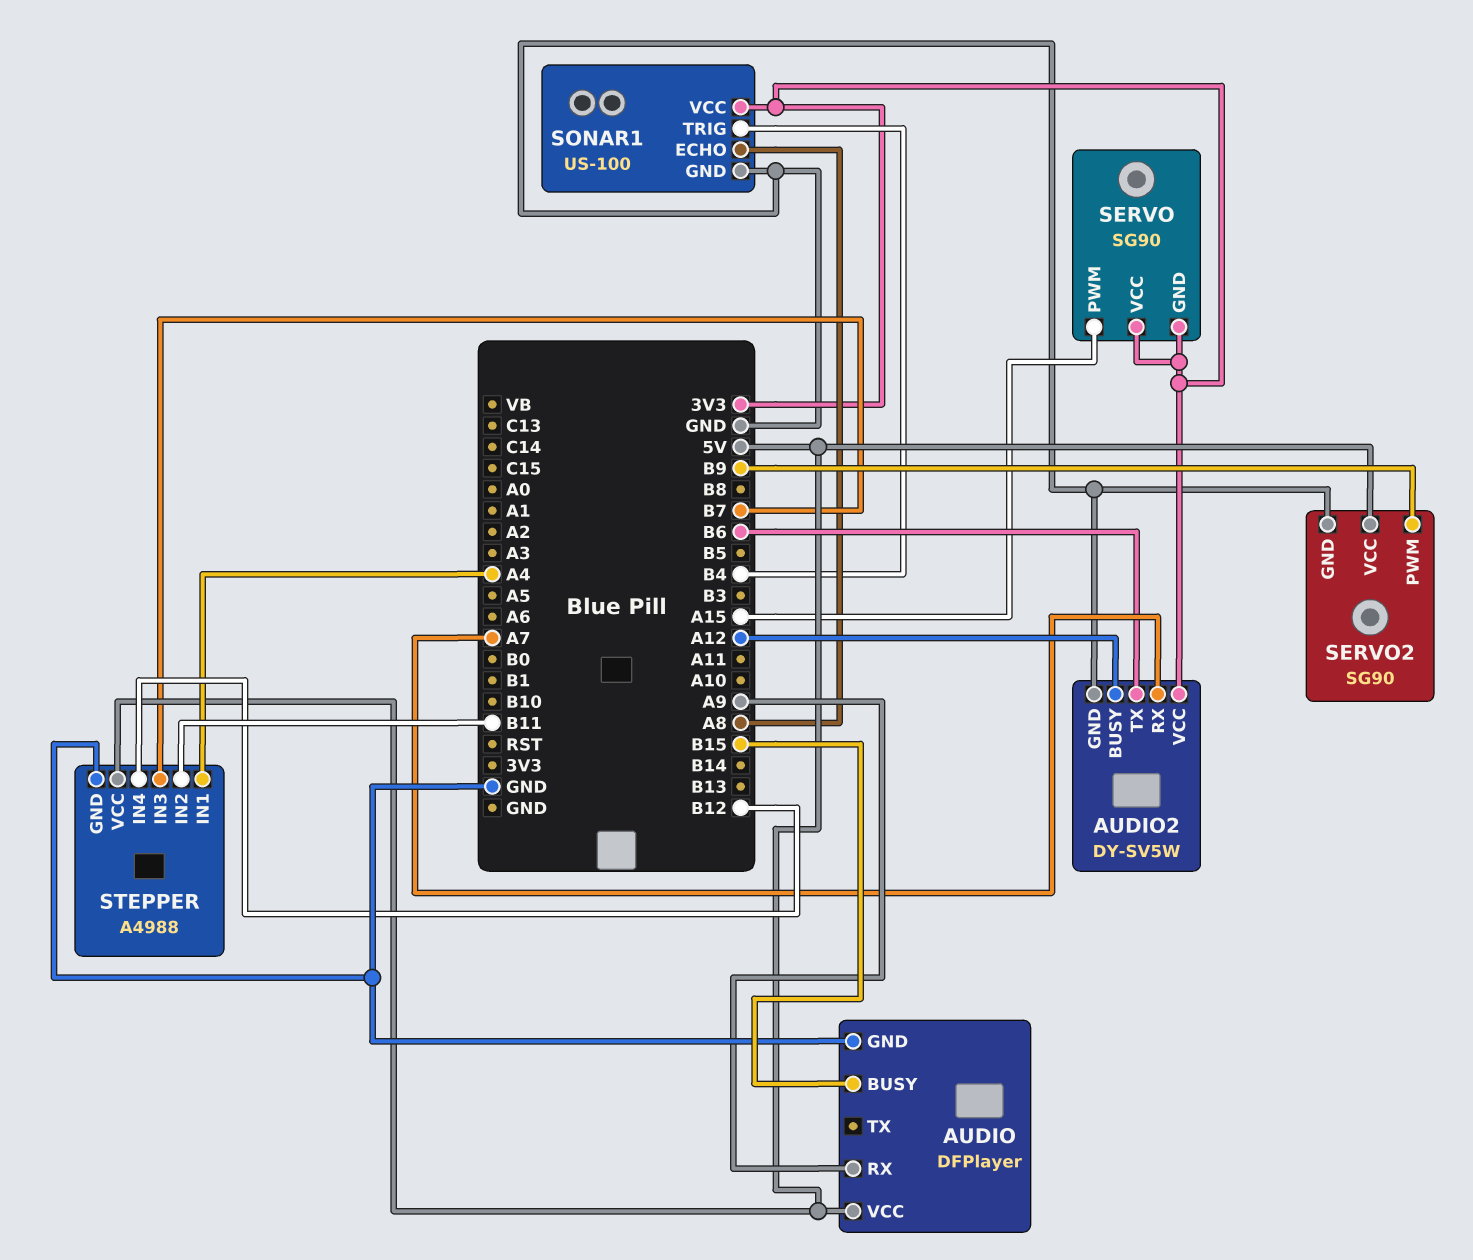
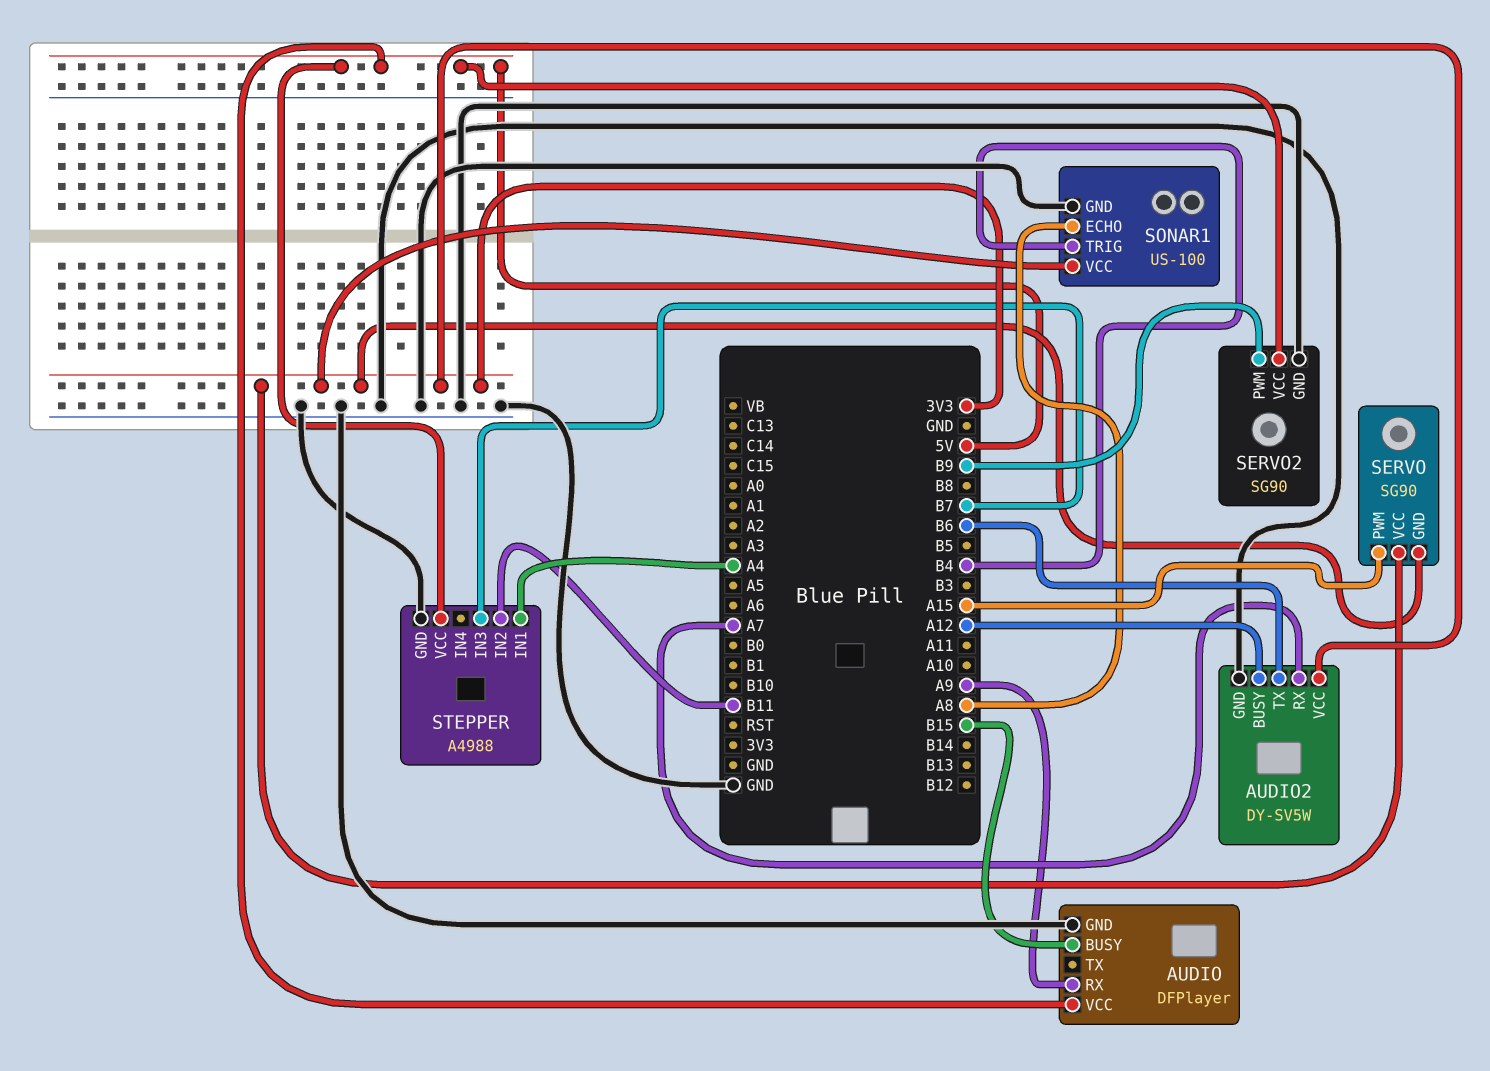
STEPPER pin IN4: B12 -> none

